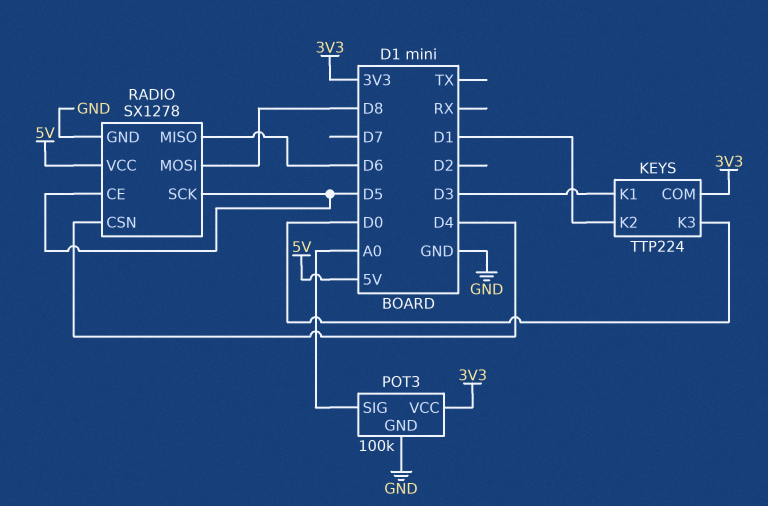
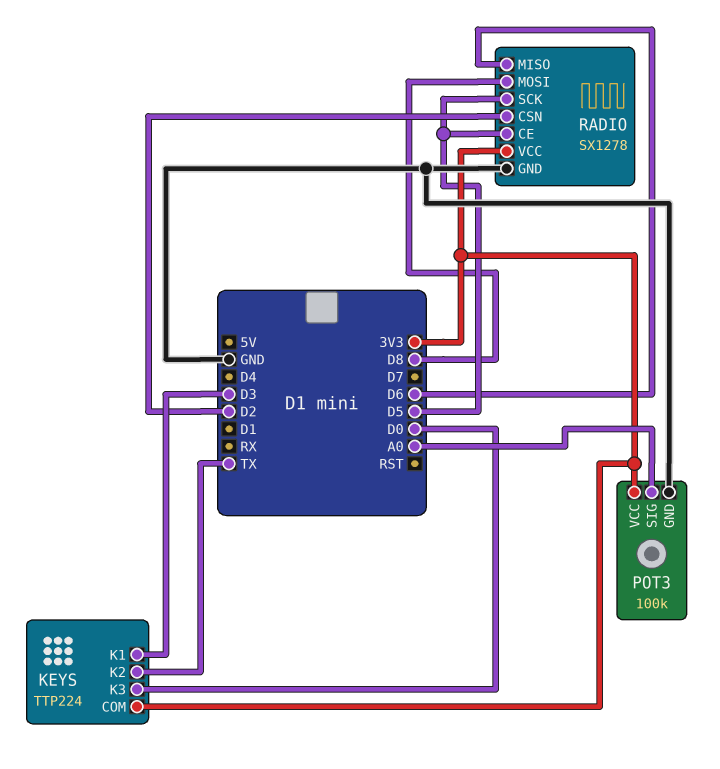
KEYS pin K2: D1 -> TX
RADIO pin CSN: D4 -> D2
RADIO pin VCC: 5V -> 3V3

